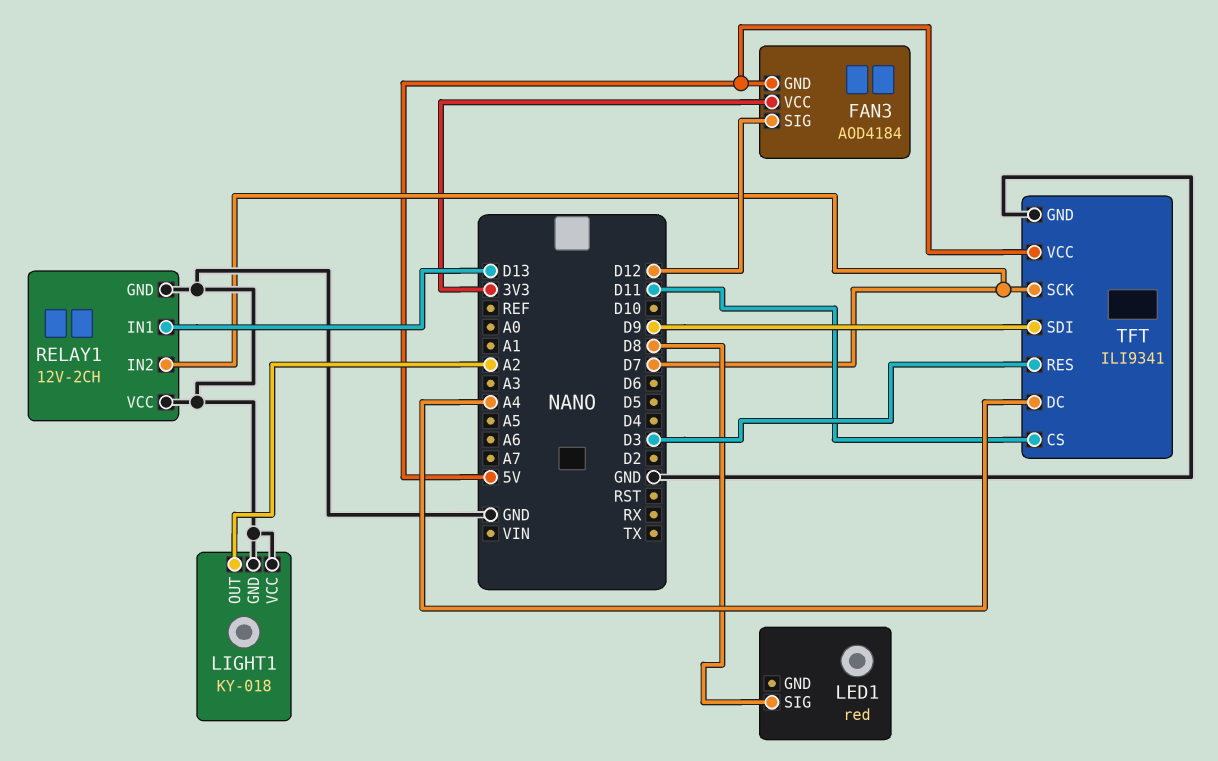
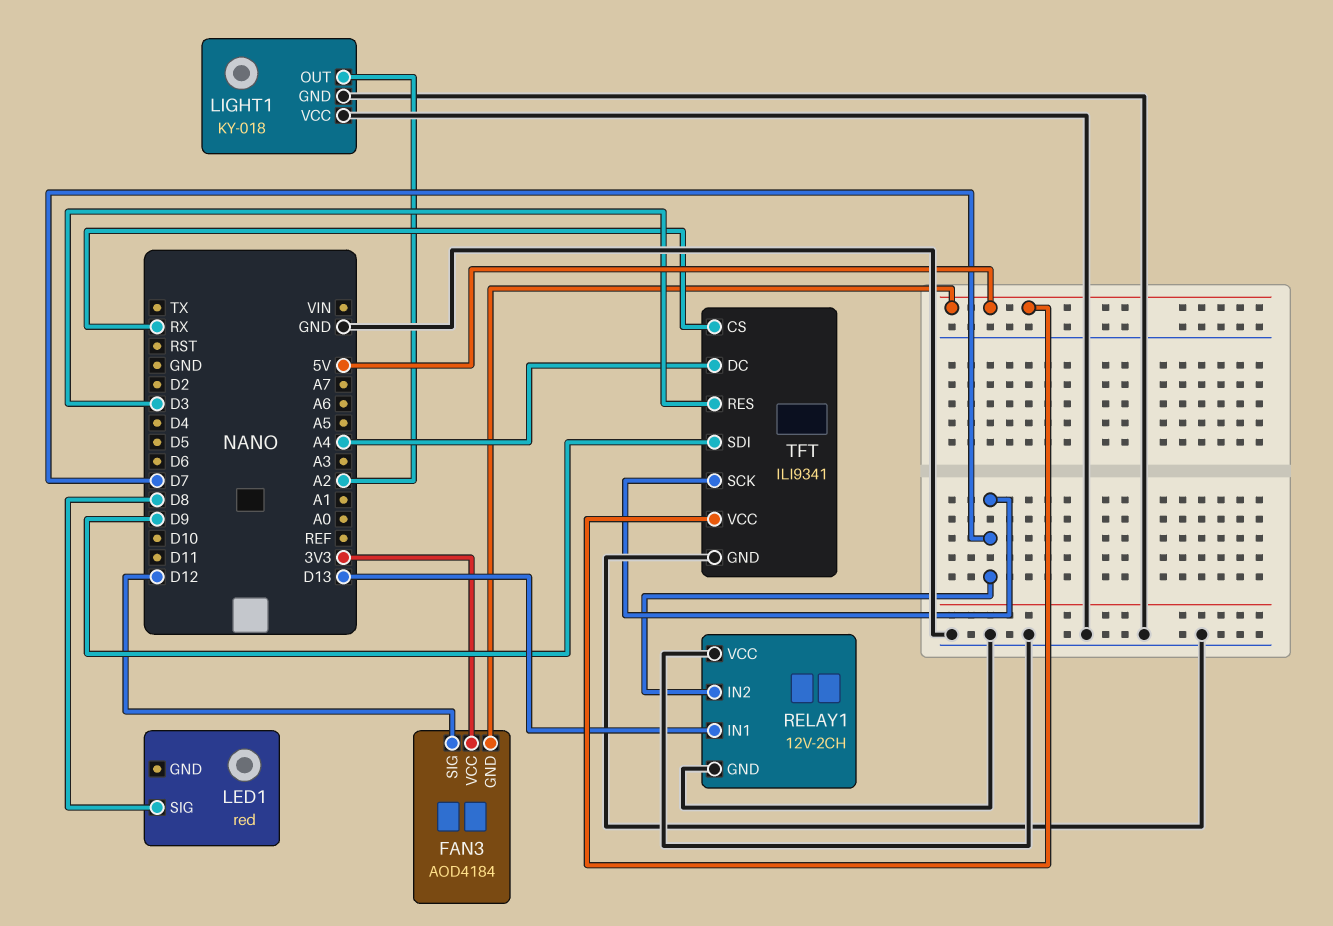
TFT pin CS: D11 -> RX

